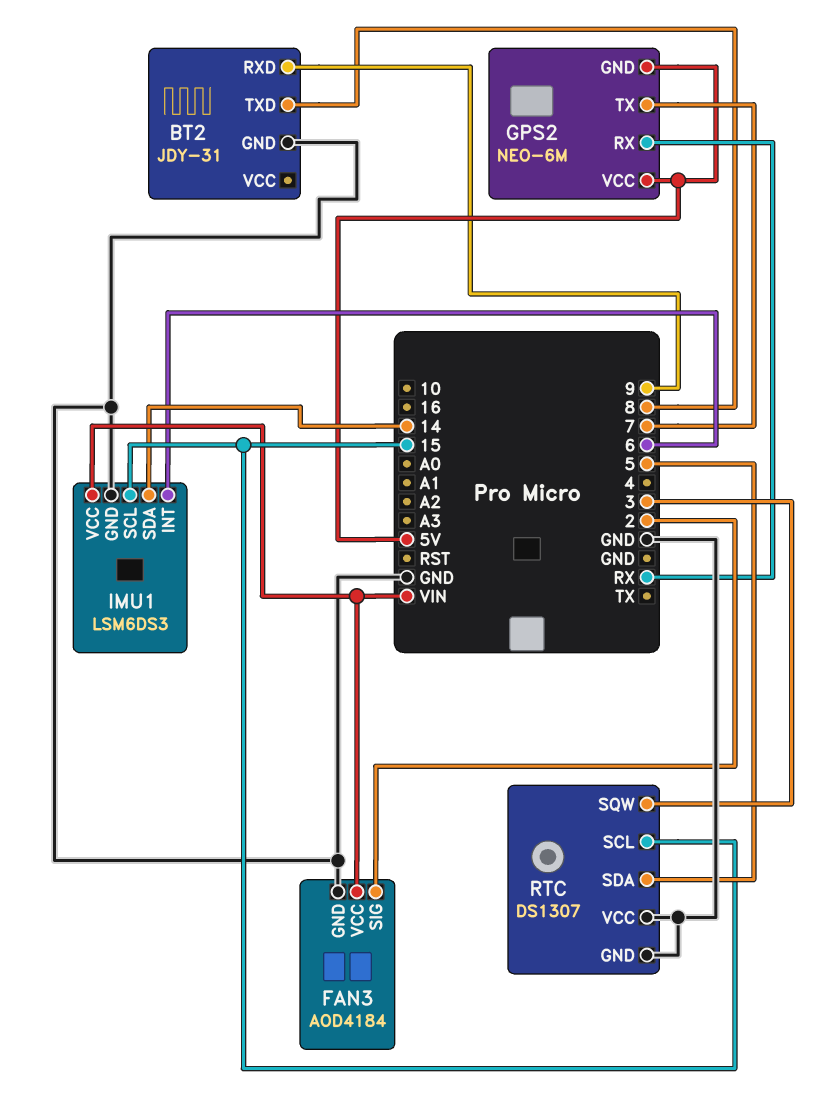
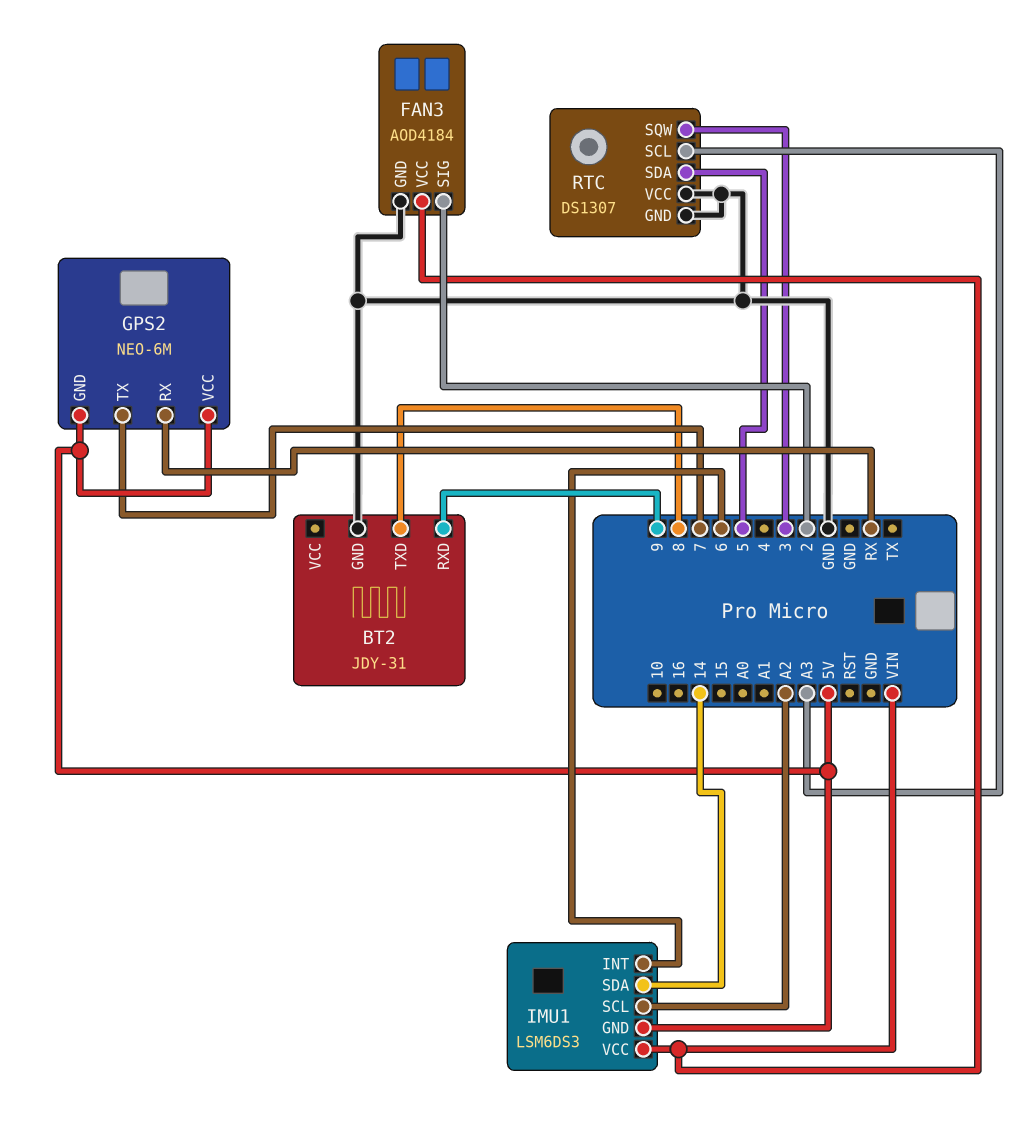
IMU1 pin GND: GND -> 5V
IMU1 pin SCL: 15 -> A2
RTC pin SCL: 15 -> A3

